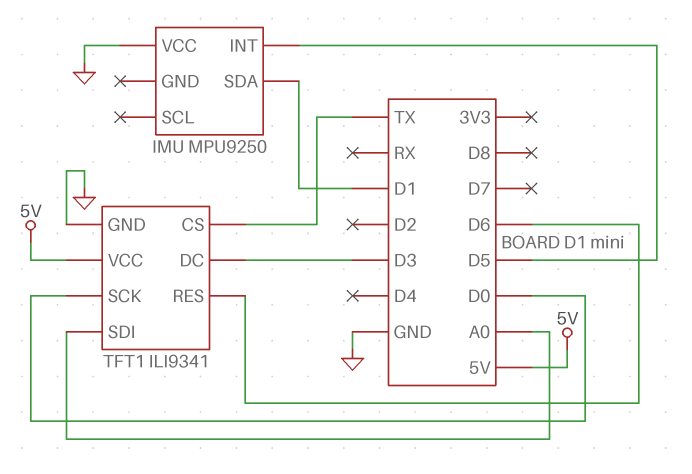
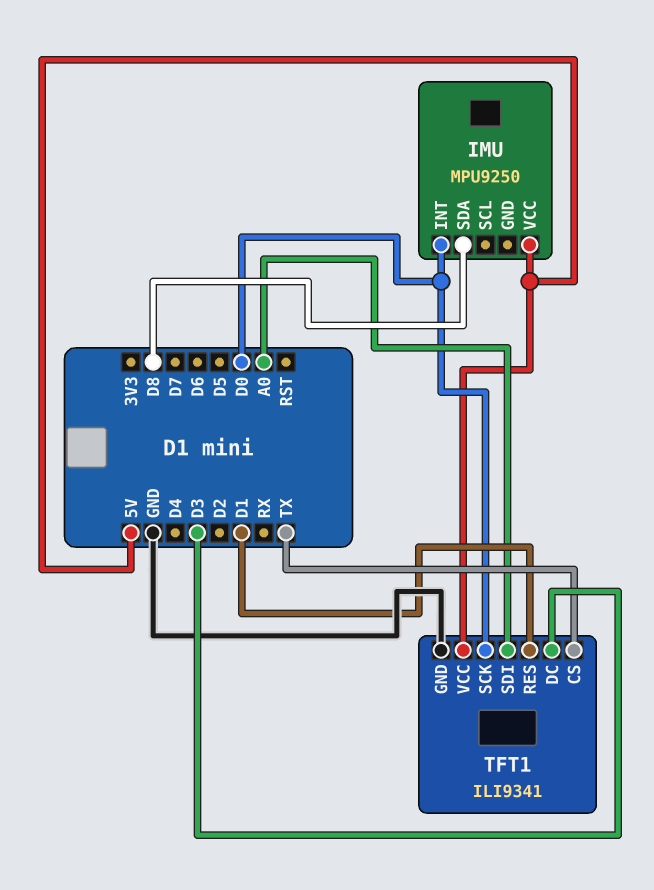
IMU pin INT: D5 -> D0
IMU pin SDA: D1 -> D8
IMU pin VCC: GND -> 5V
TFT1 pin RES: D6 -> D1

